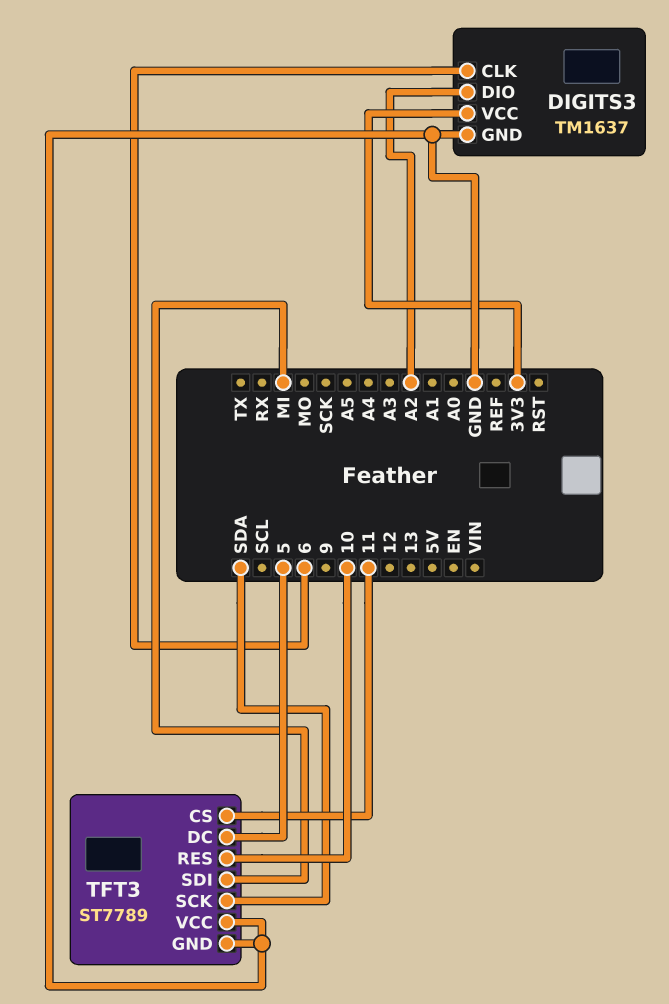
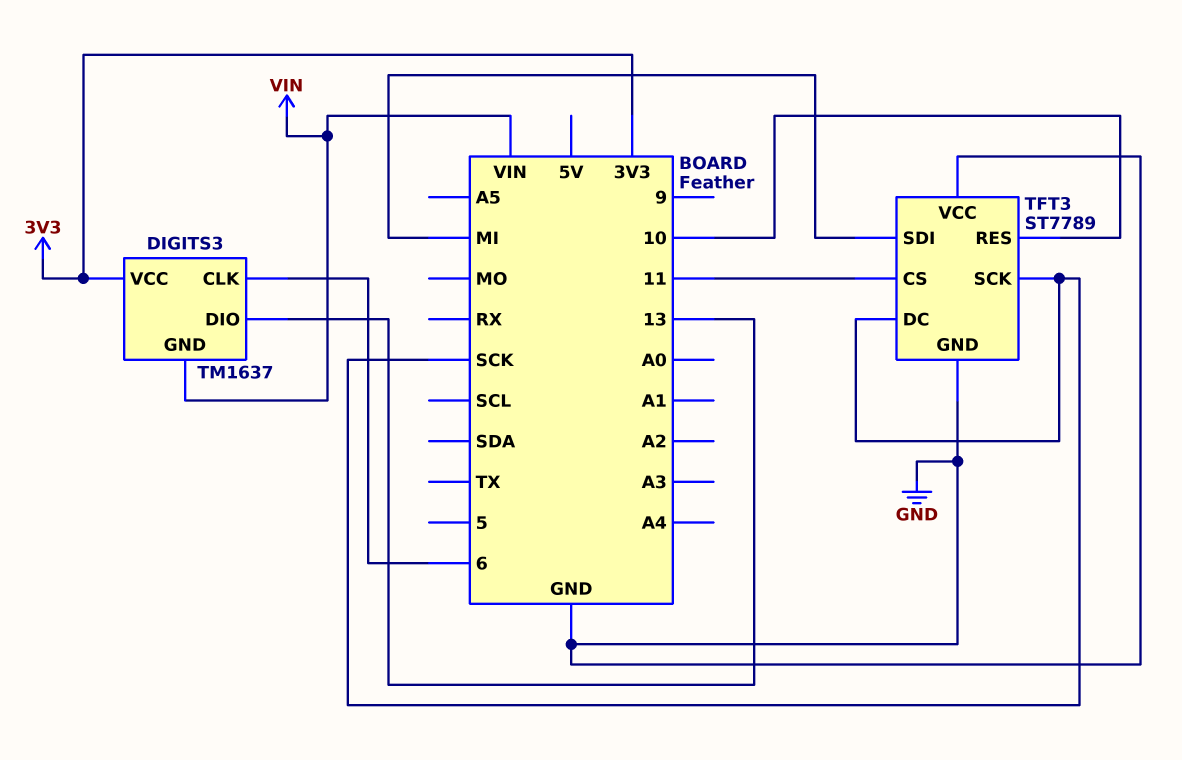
DIGITS3 pin DIO: A2 -> 13
DIGITS3 pin GND: GND -> VIN
TFT3 pin DC: 5 -> SCK
TFT3 pin SCK: SDA -> SCK

